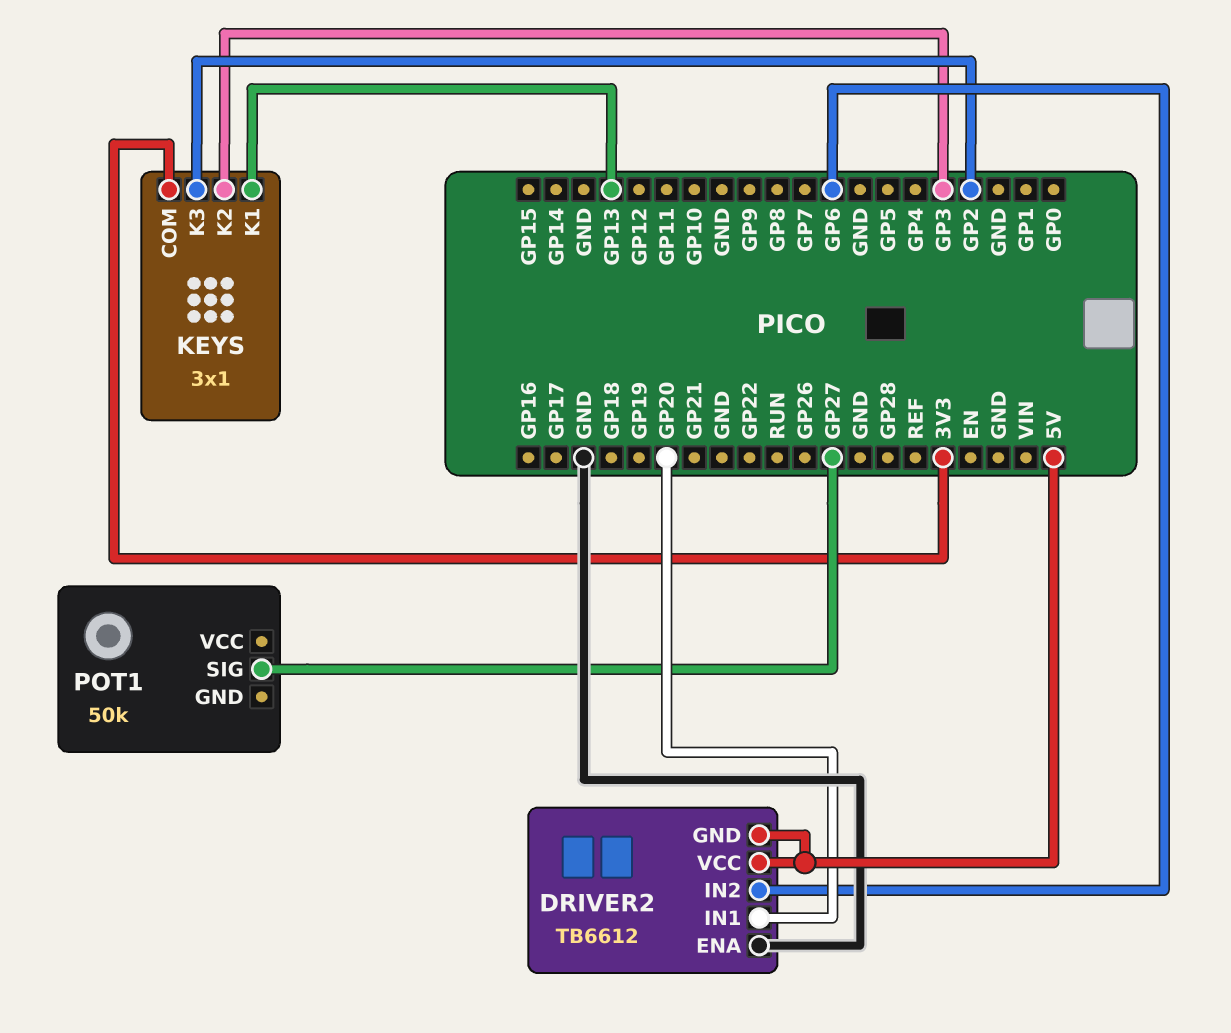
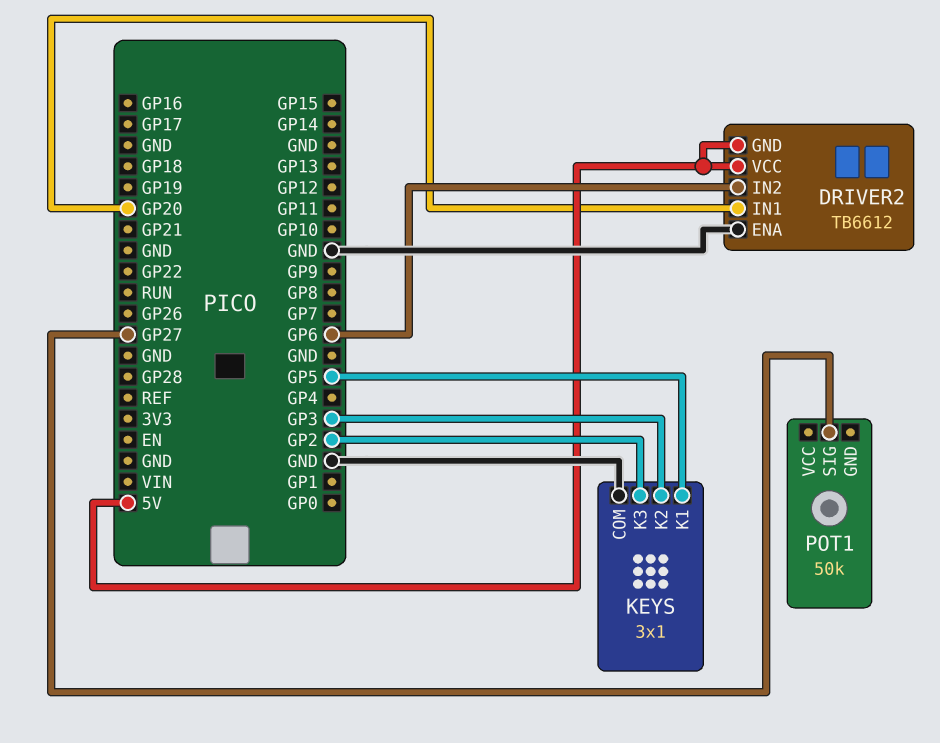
KEYS pin COM: 3V3 -> GND
KEYS pin K1: GP13 -> GP5

